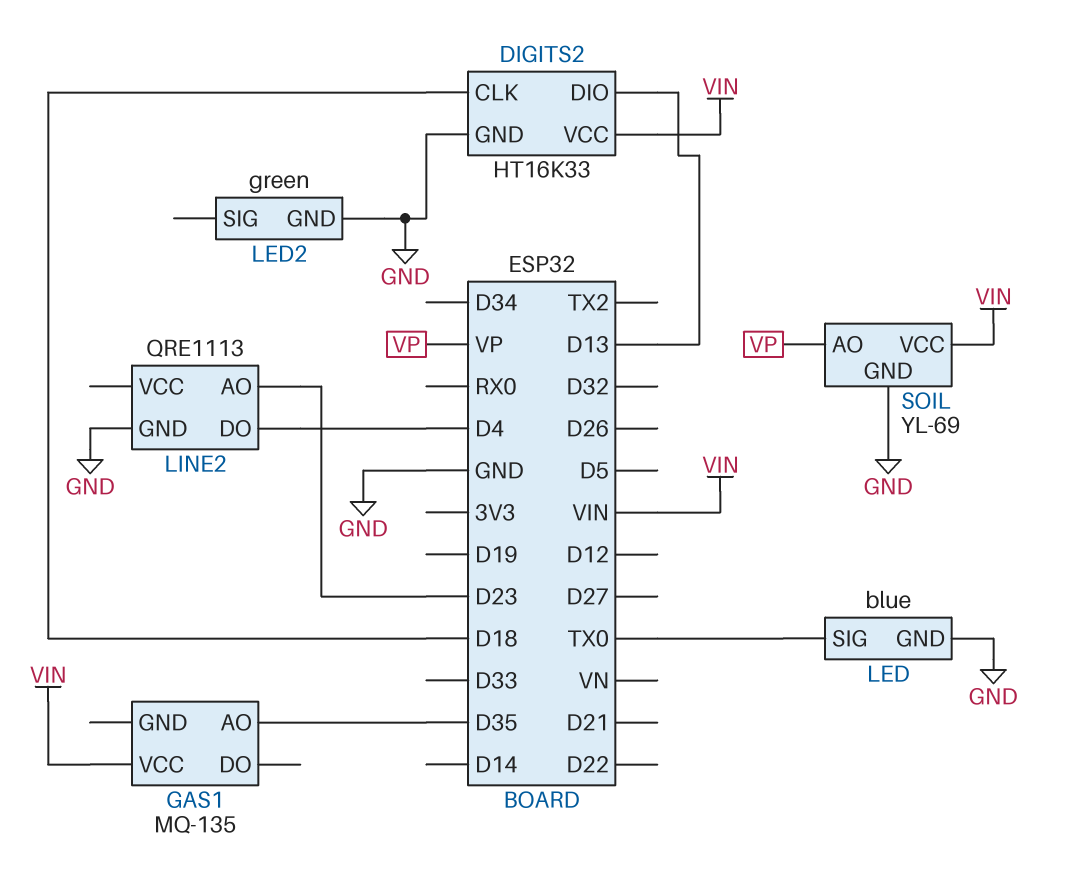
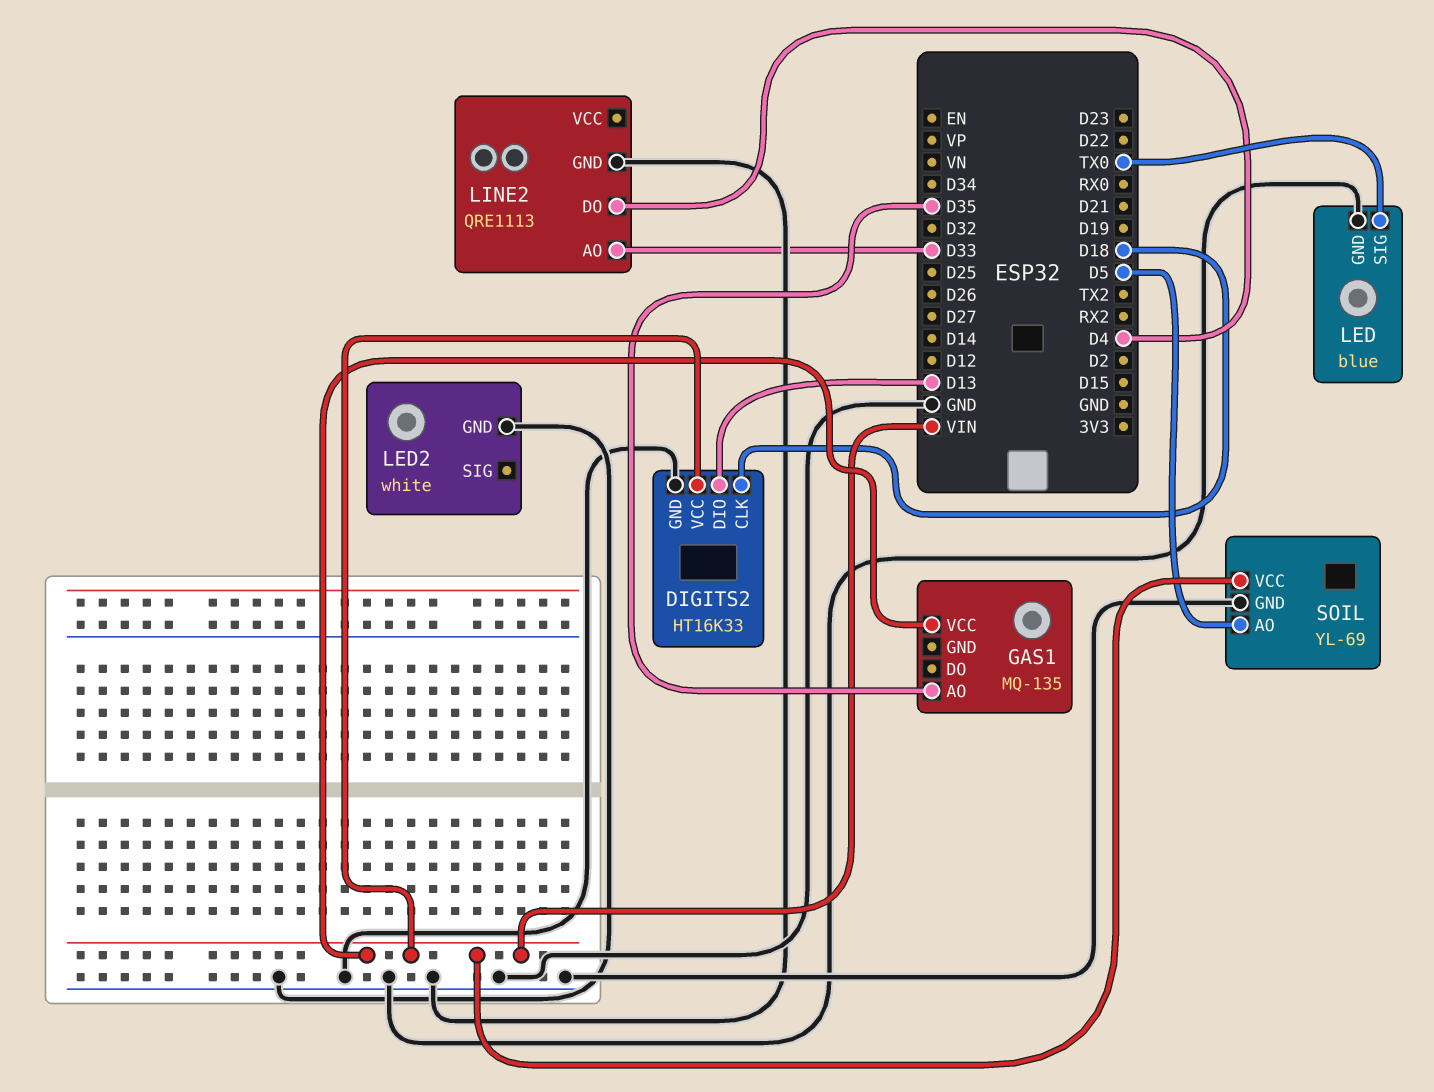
LED2: green -> white
LINE2 pin AO: D23 -> D33
SOIL pin AO: VP -> D5

